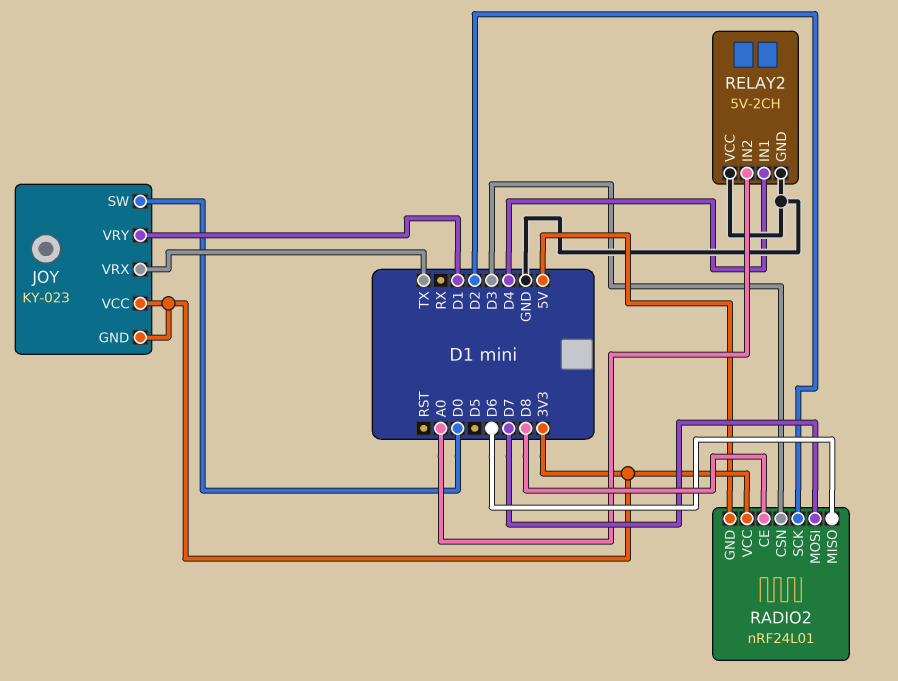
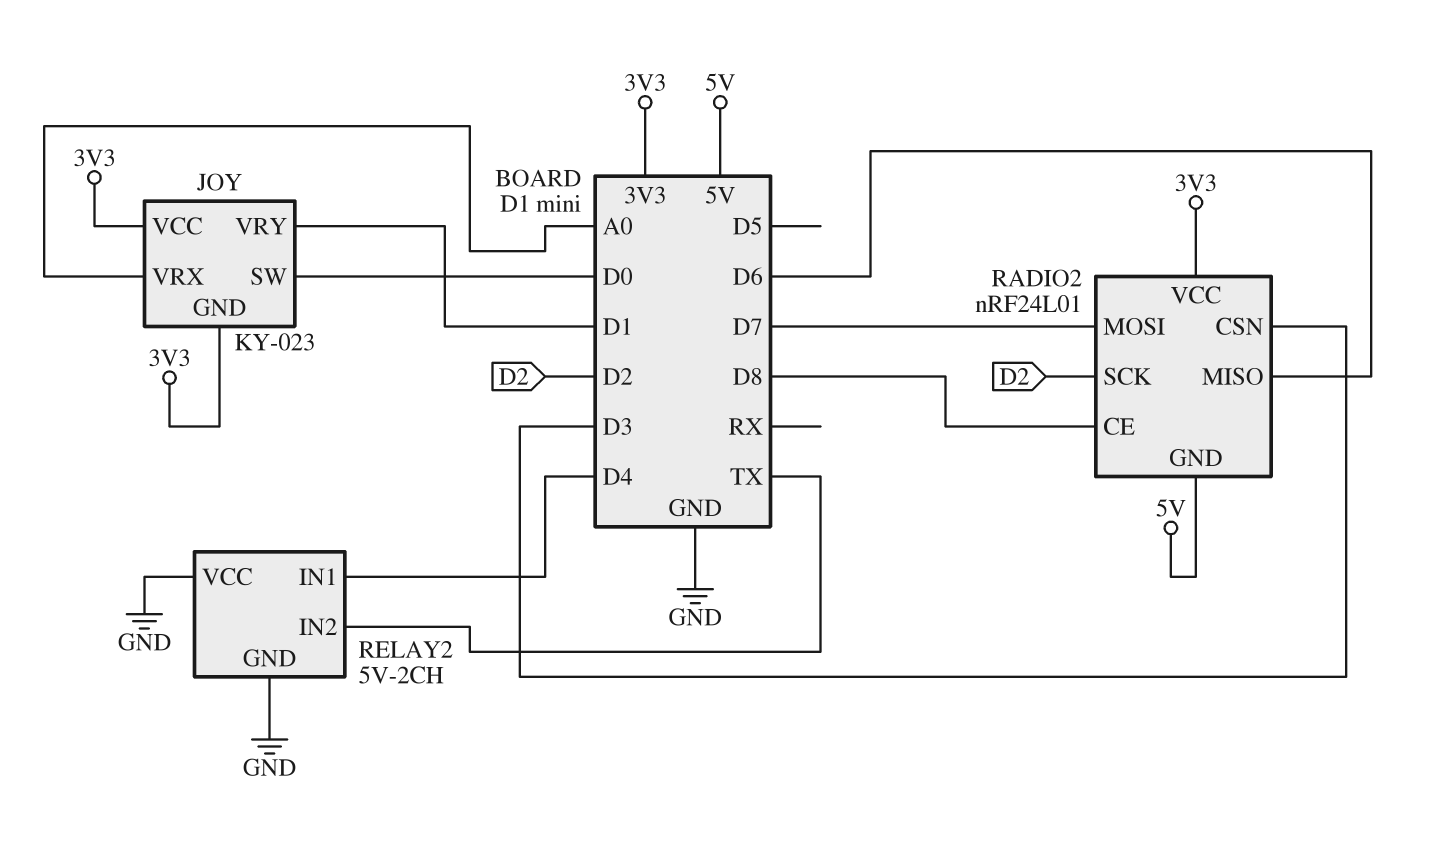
JOY pin VRX: TX -> A0
RELAY2 pin IN2: A0 -> TX

